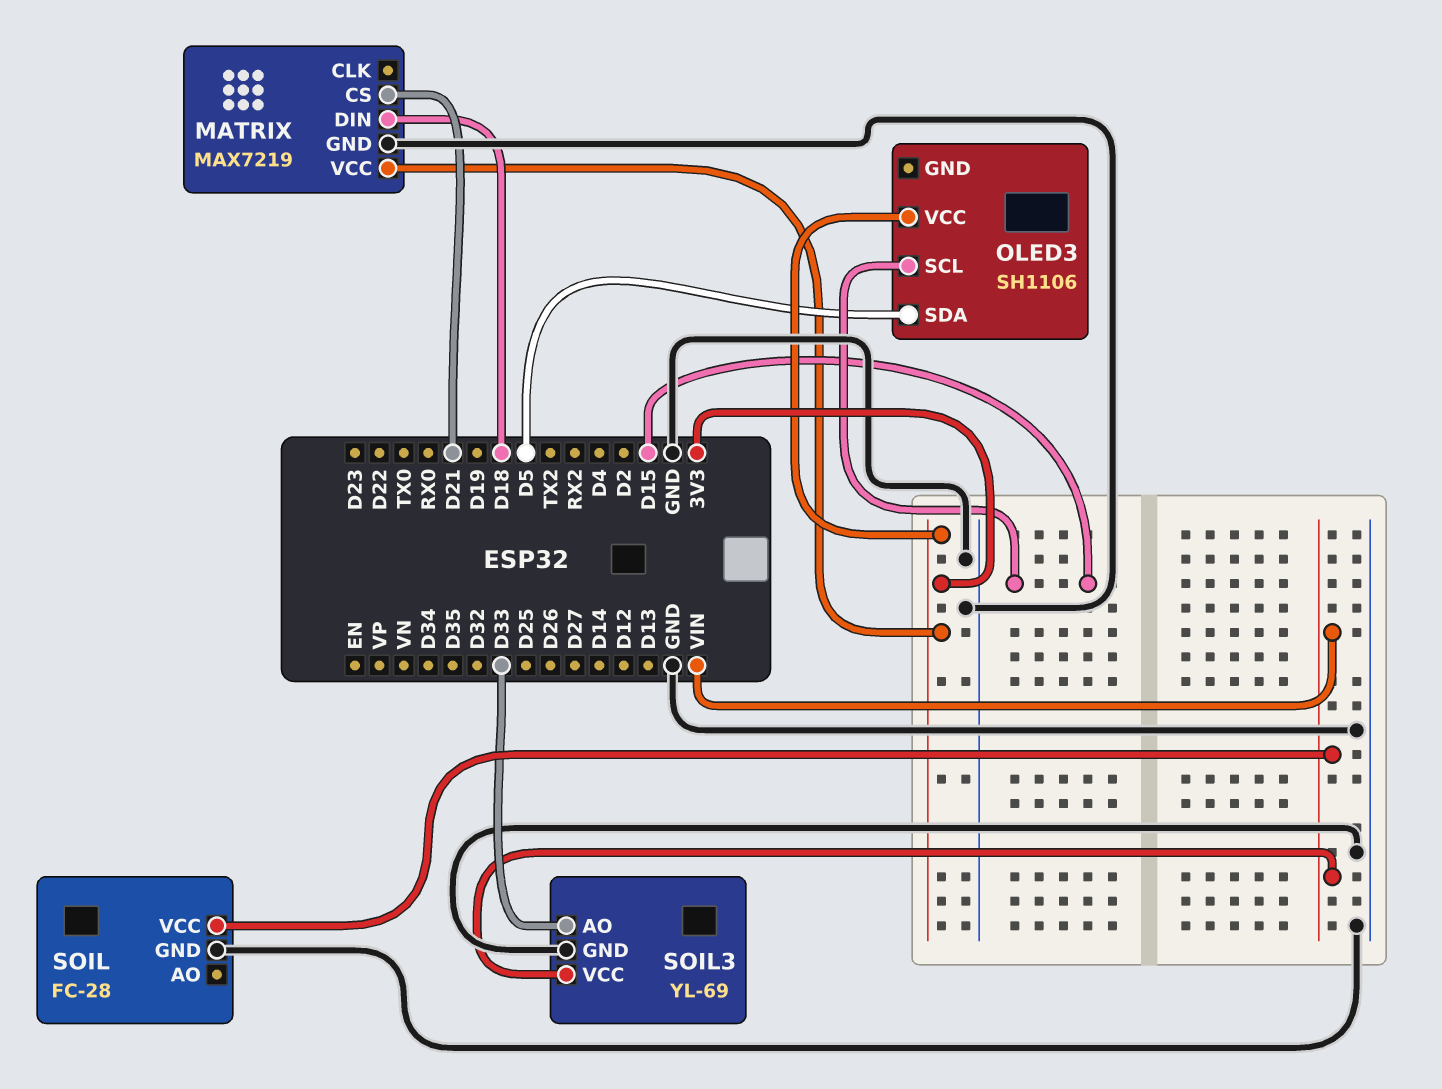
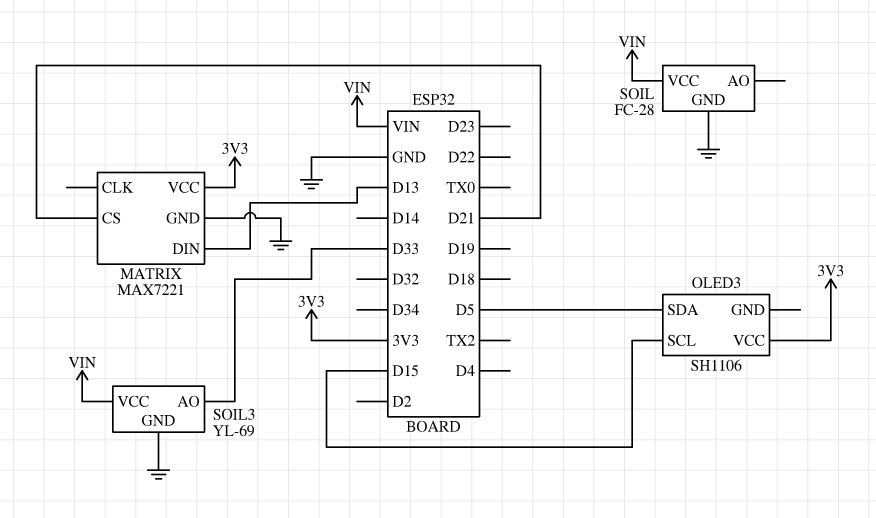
MATRIX: MAX7219 -> MAX7221
MATRIX pin DIN: D18 -> D13

